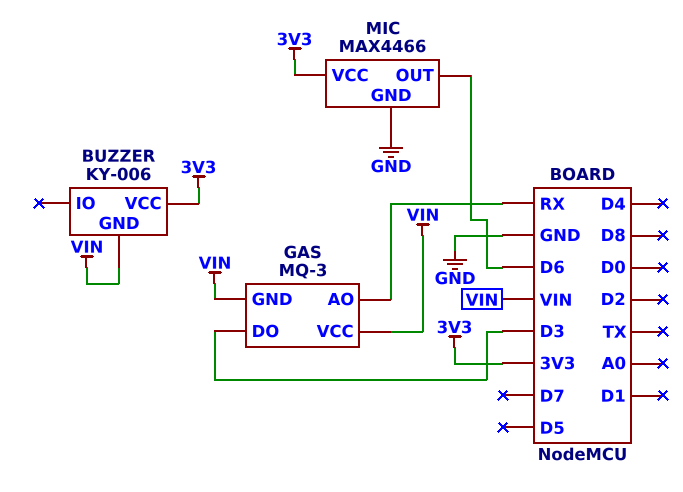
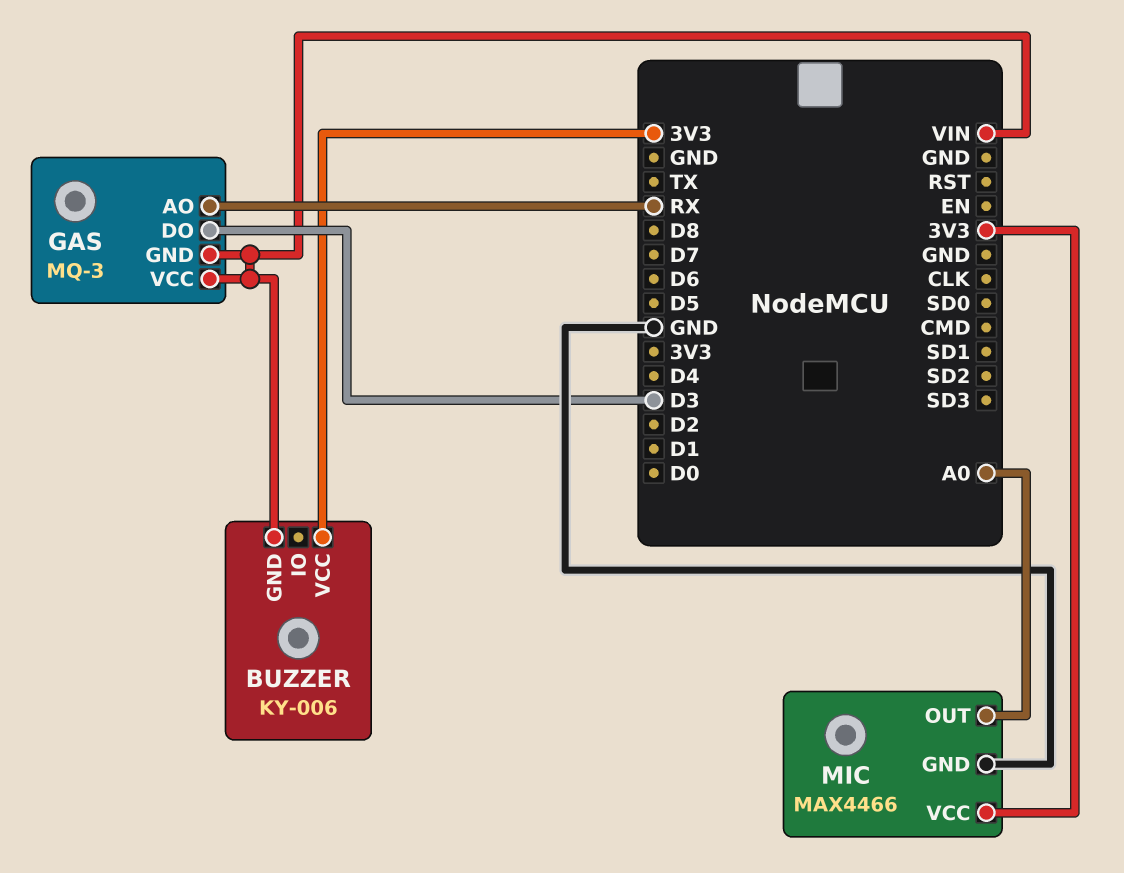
MIC pin OUT: D6 -> A0

